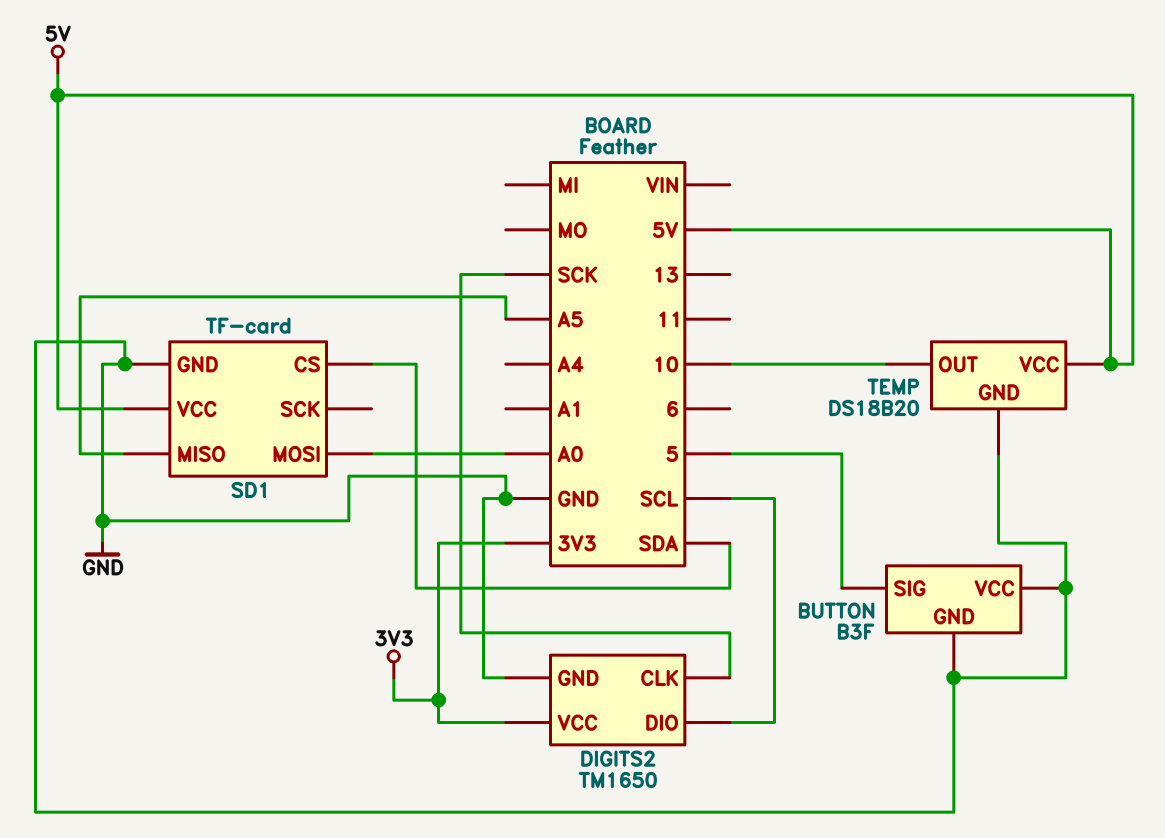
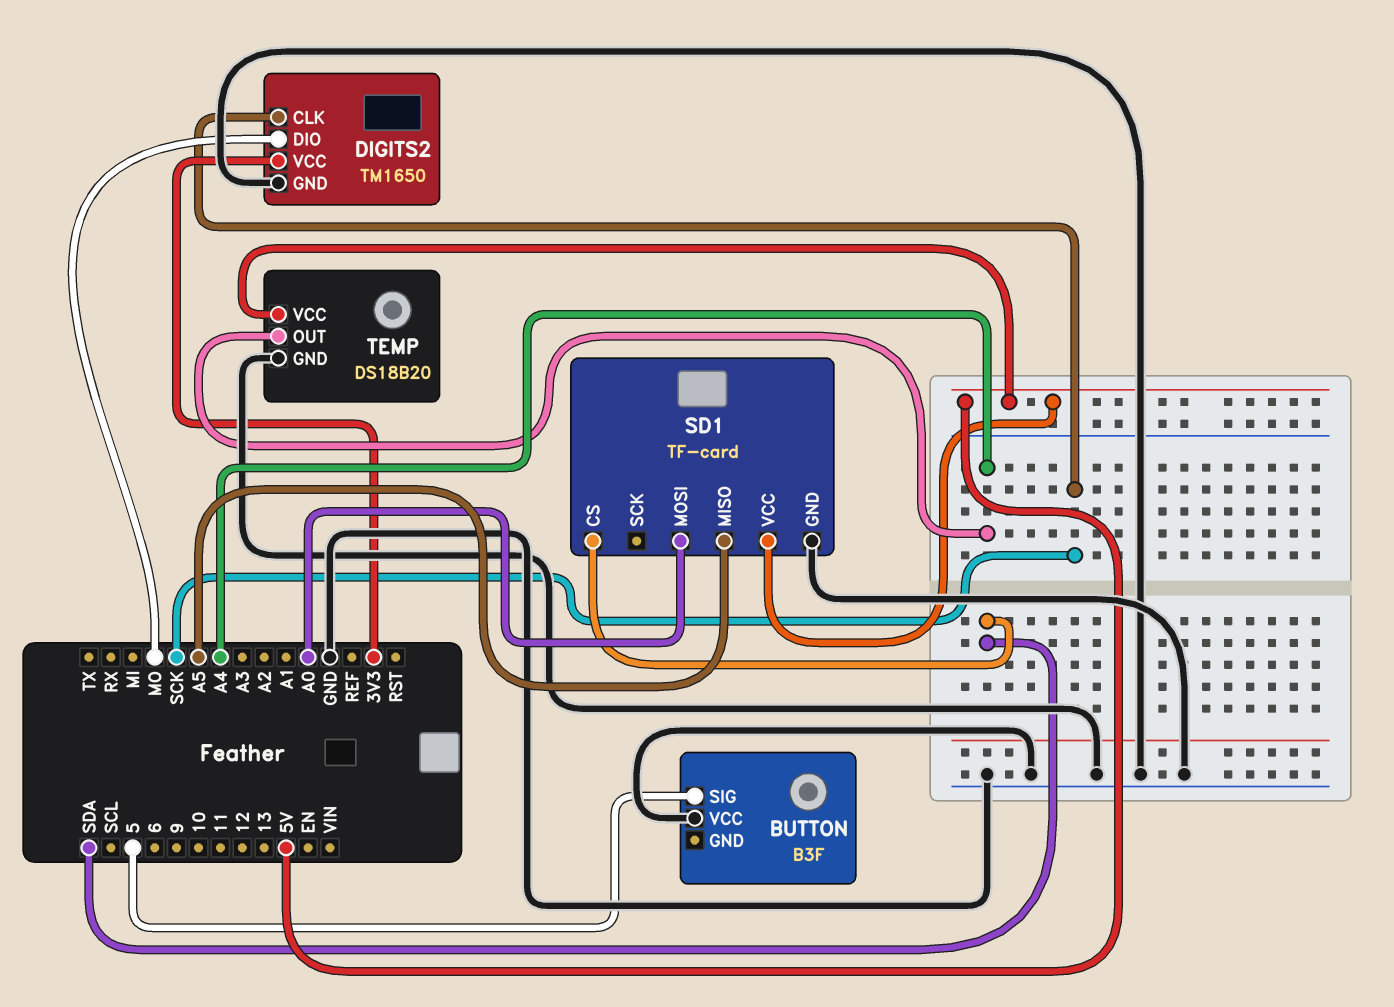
BUTTON pin GND: GND -> none
DIGITS2 pin DIO: SCL -> MO
TEMP pin OUT: 10 -> A4

